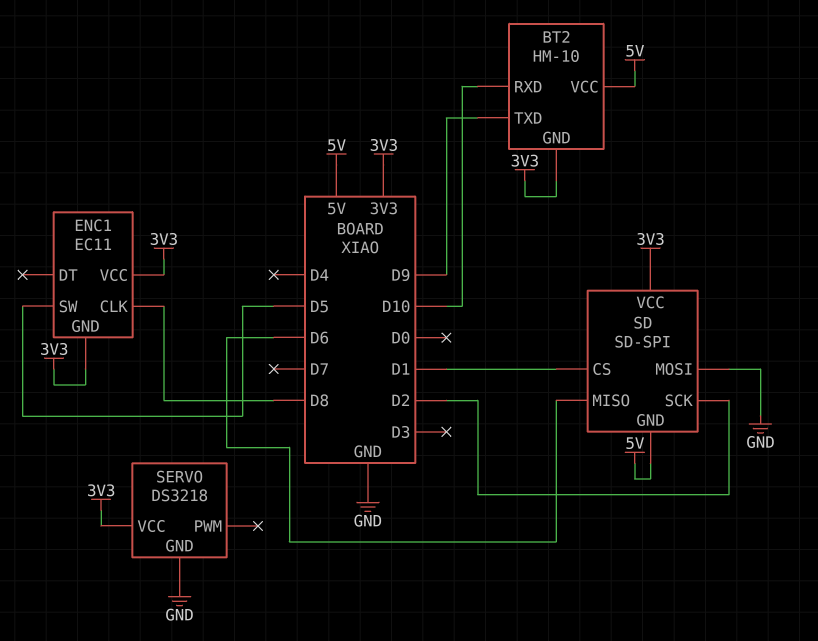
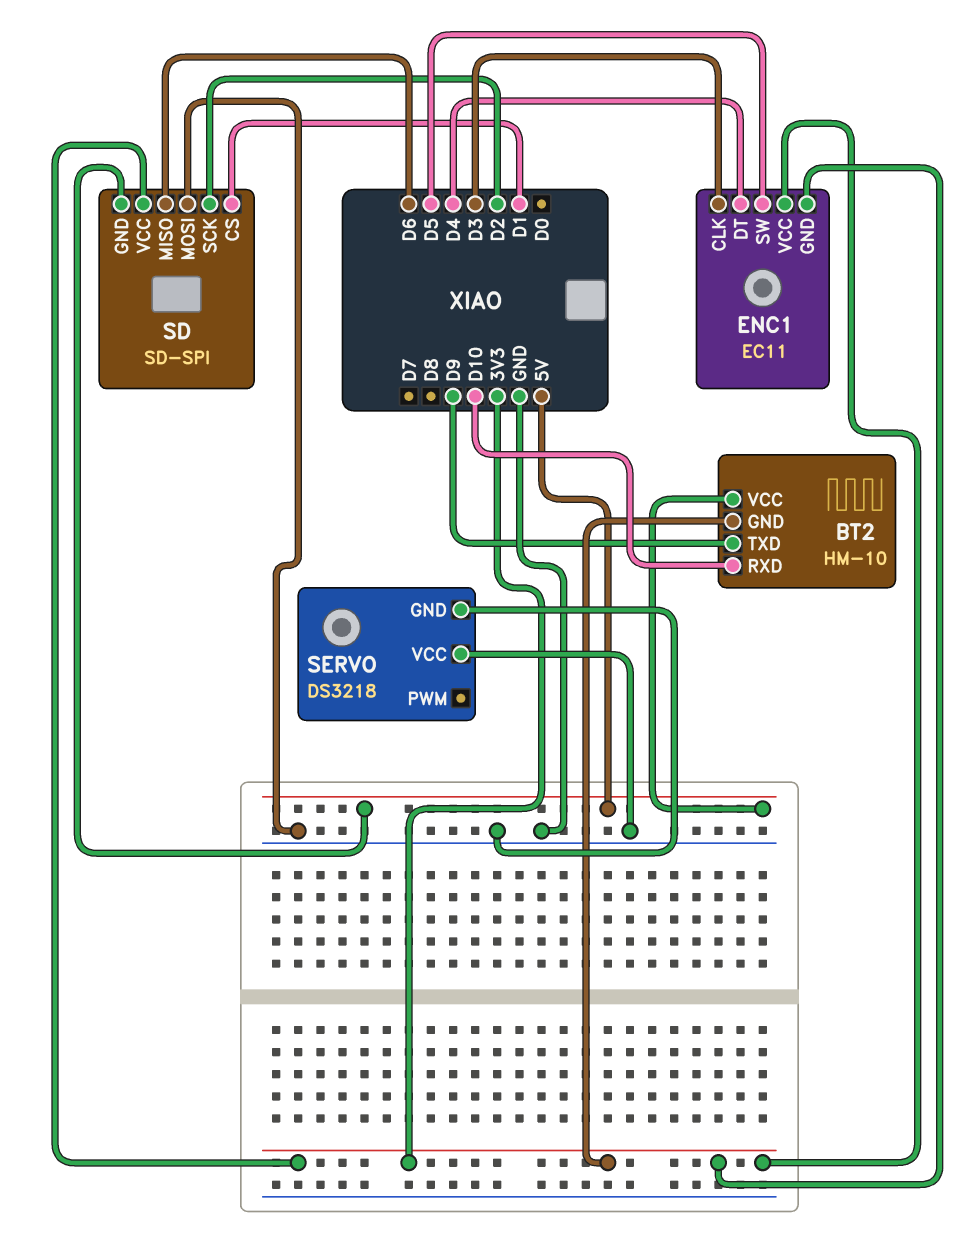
ENC1 pin CLK: D8 -> D3
ENC1 pin DT: none -> D4
SERVO pin VCC: 3V3 -> GND

